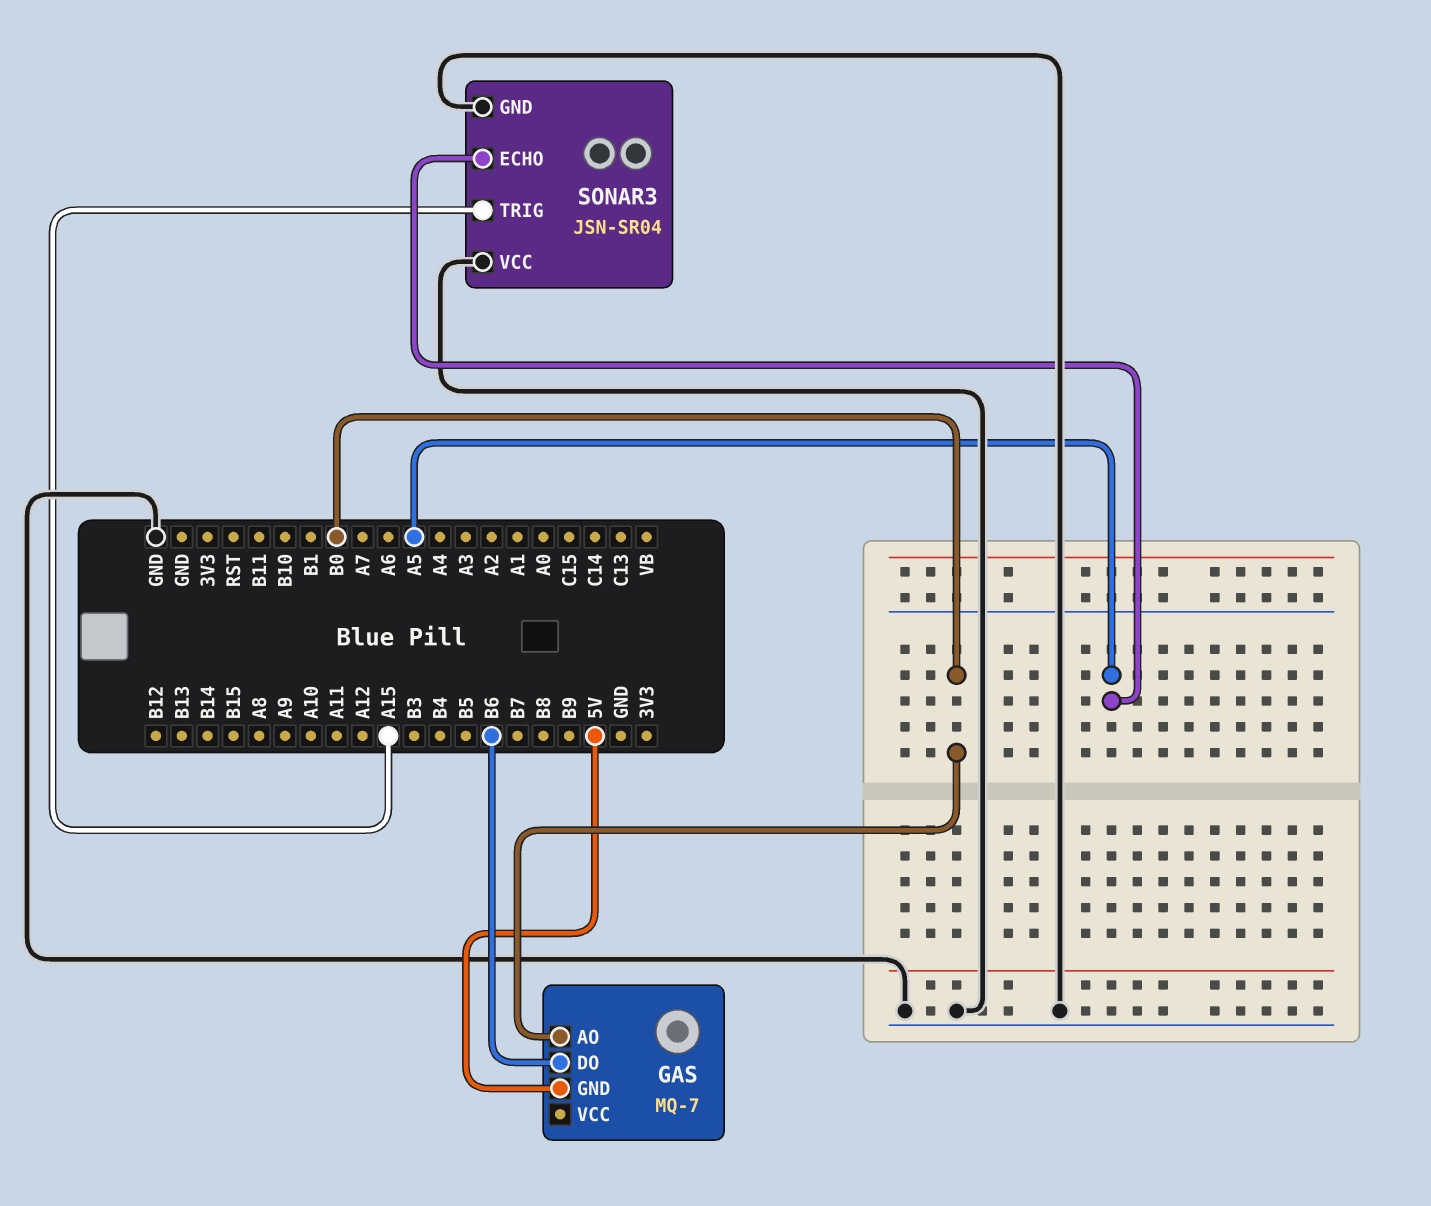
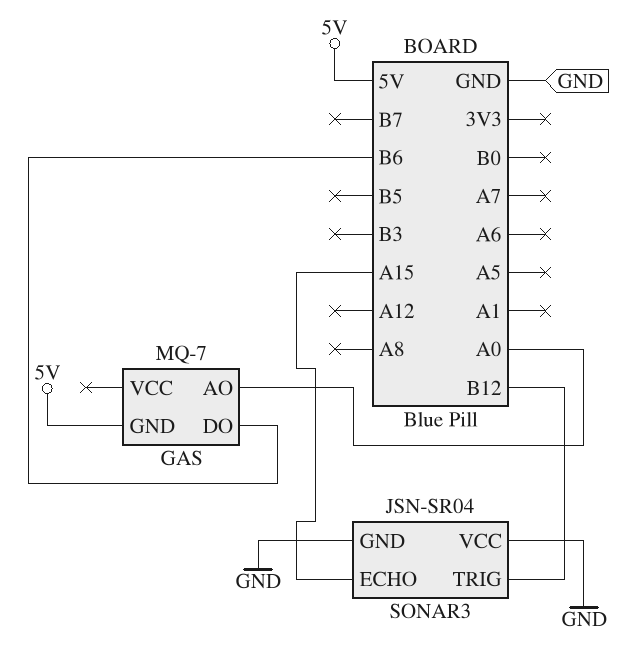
GAS pin AO: B0 -> A0
SONAR3 pin ECHO: A5 -> A15
SONAR3 pin TRIG: A15 -> B12

